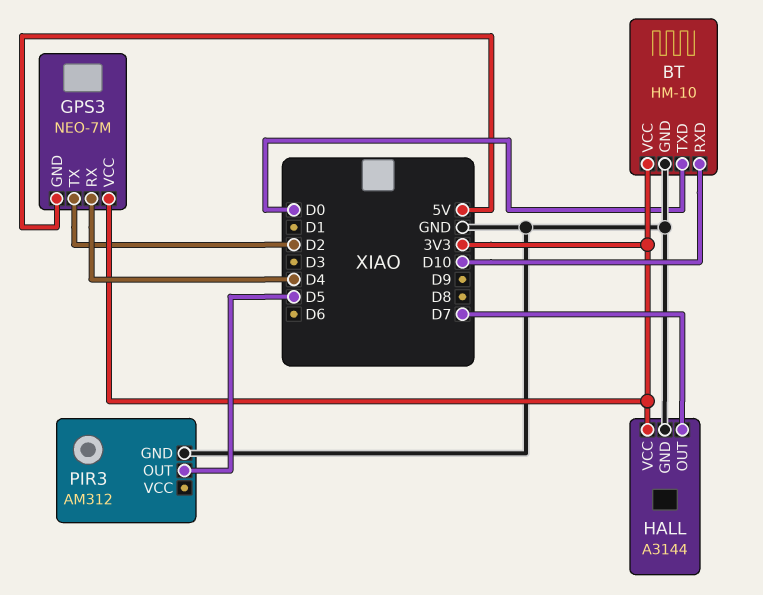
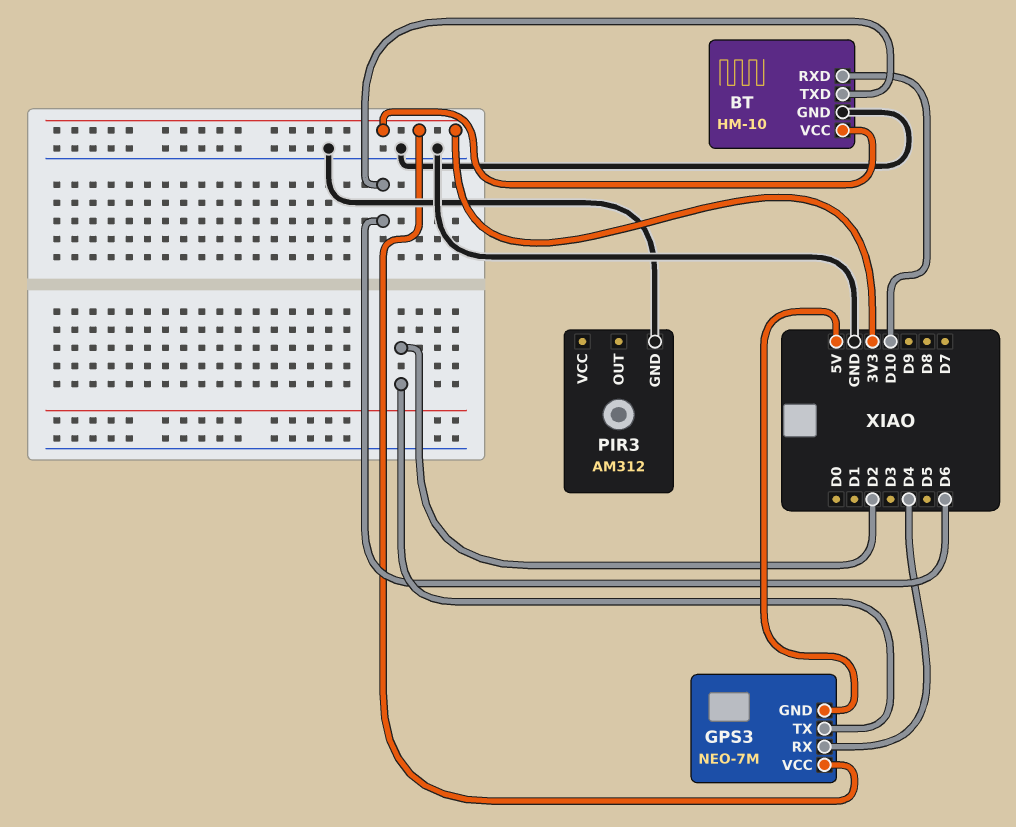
BT pin TXD: D0 -> D6
HALL: A3144 -> none
HALL pin GND: GND -> none
HALL pin OUT: D7 -> none
HALL pin VCC: 3V3 -> none
PIR3 pin OUT: D5 -> none

